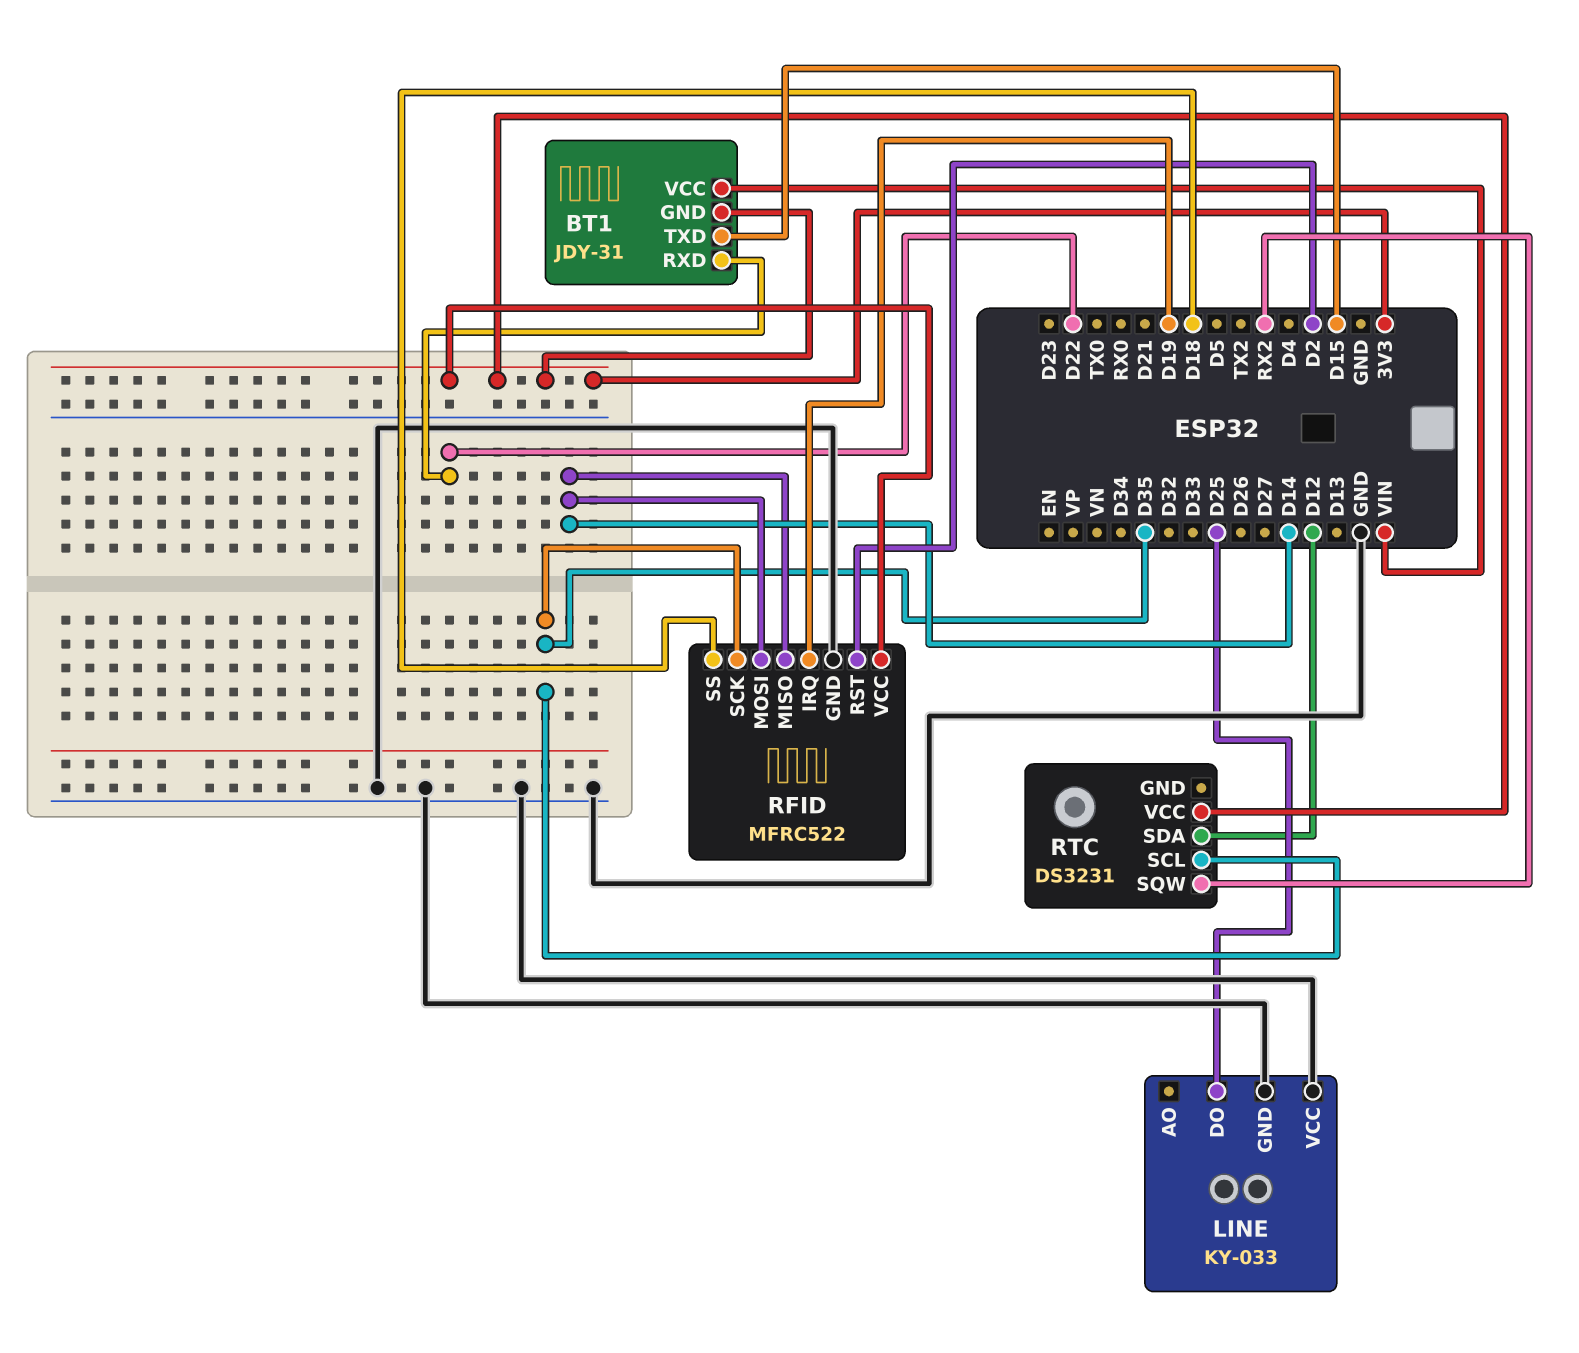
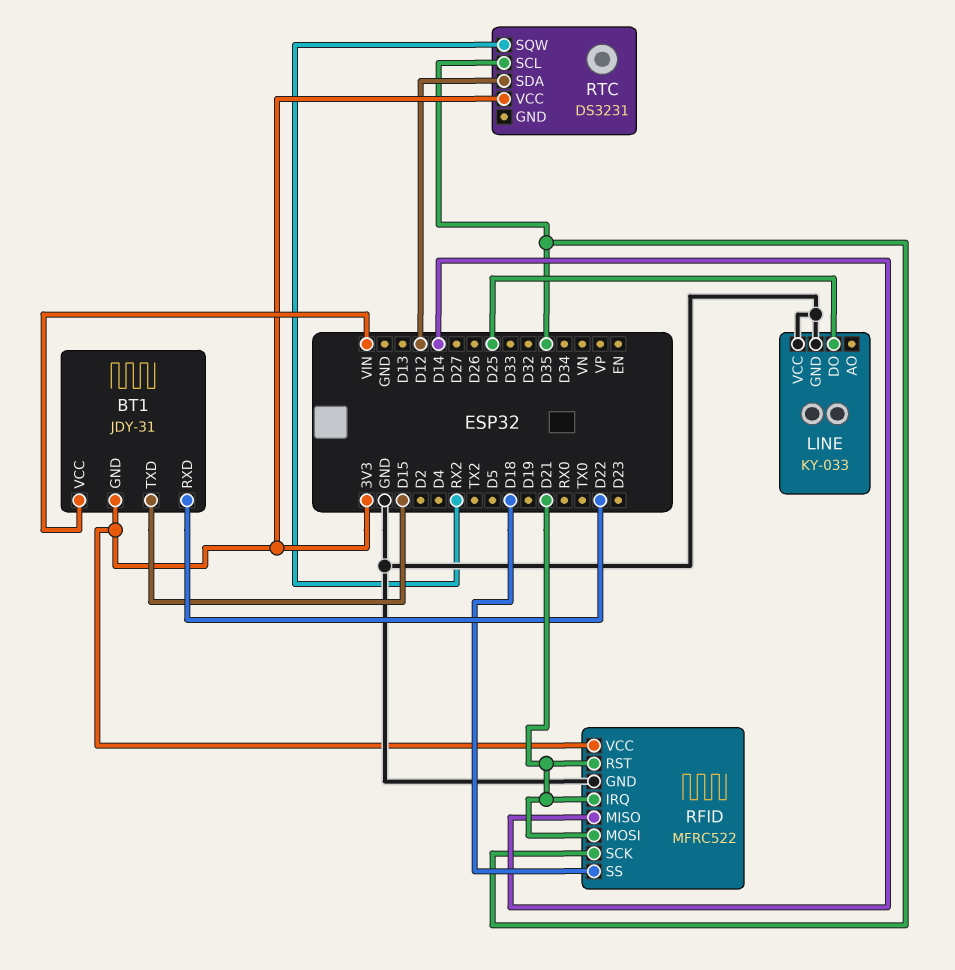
RFID pin IRQ: D19 -> D21
RFID pin MOSI: D14 -> D21
RFID pin RST: D2 -> D21

